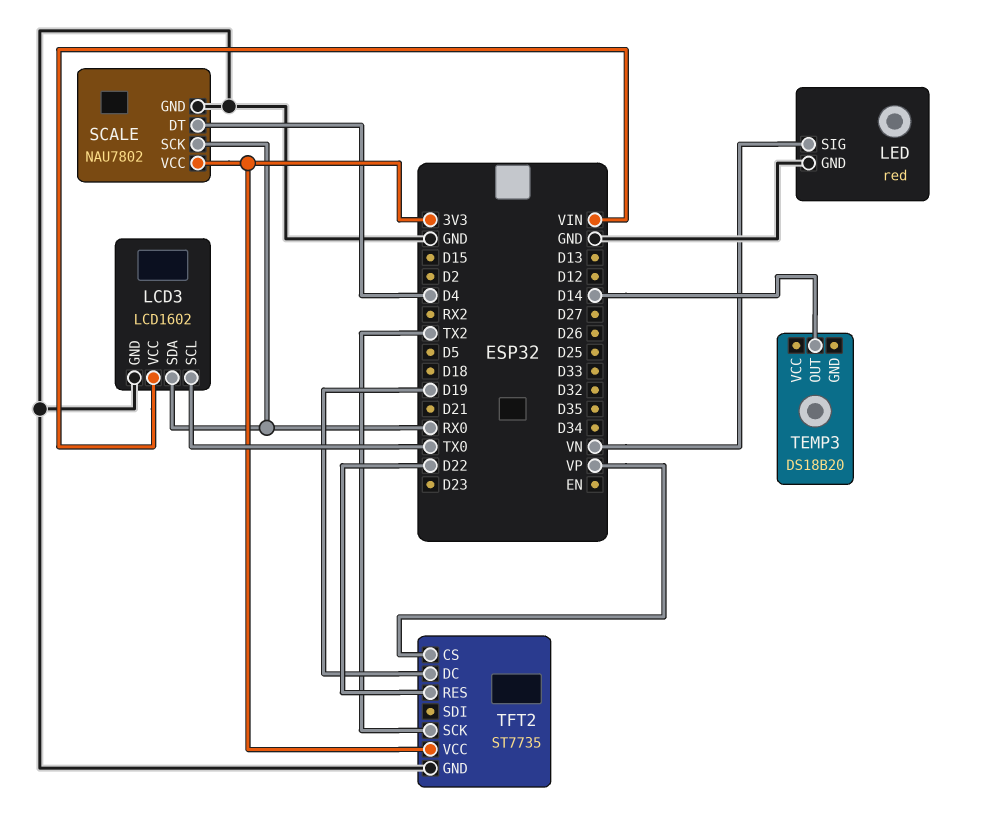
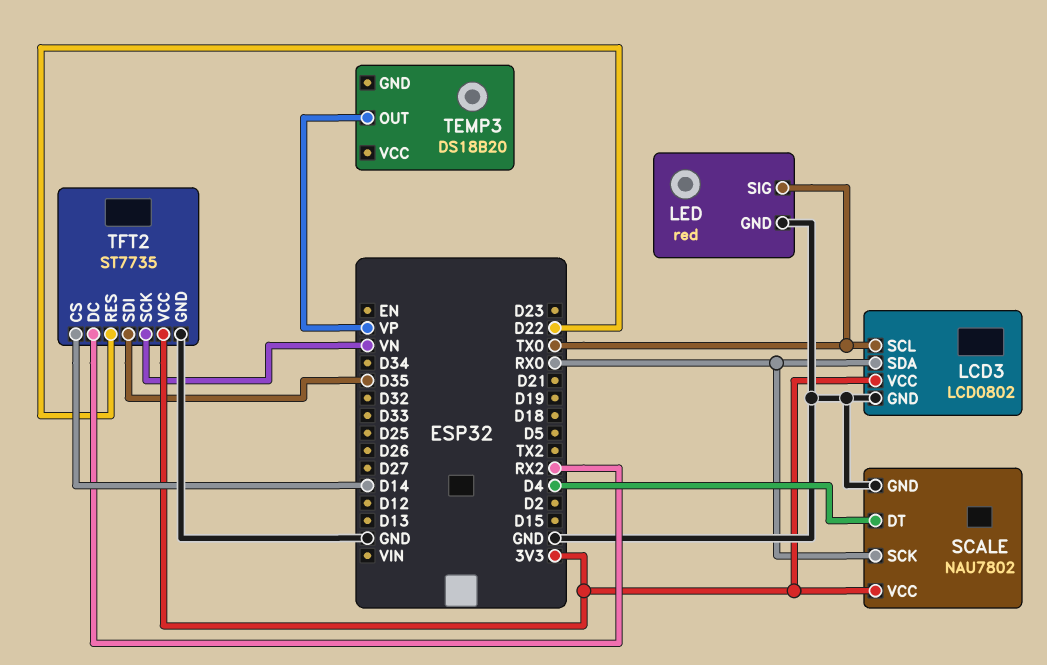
LCD3: LCD1602 -> LCD0802
LCD3 pin VCC: VIN -> 3V3
LED pin SIG: VN -> TX0
TEMP3 pin OUT: D14 -> VP
TFT2 pin CS: VP -> D14
TFT2 pin DC: D19 -> RX2
TFT2 pin SCK: TX2 -> VN
TFT2 pin SDI: none -> D35

